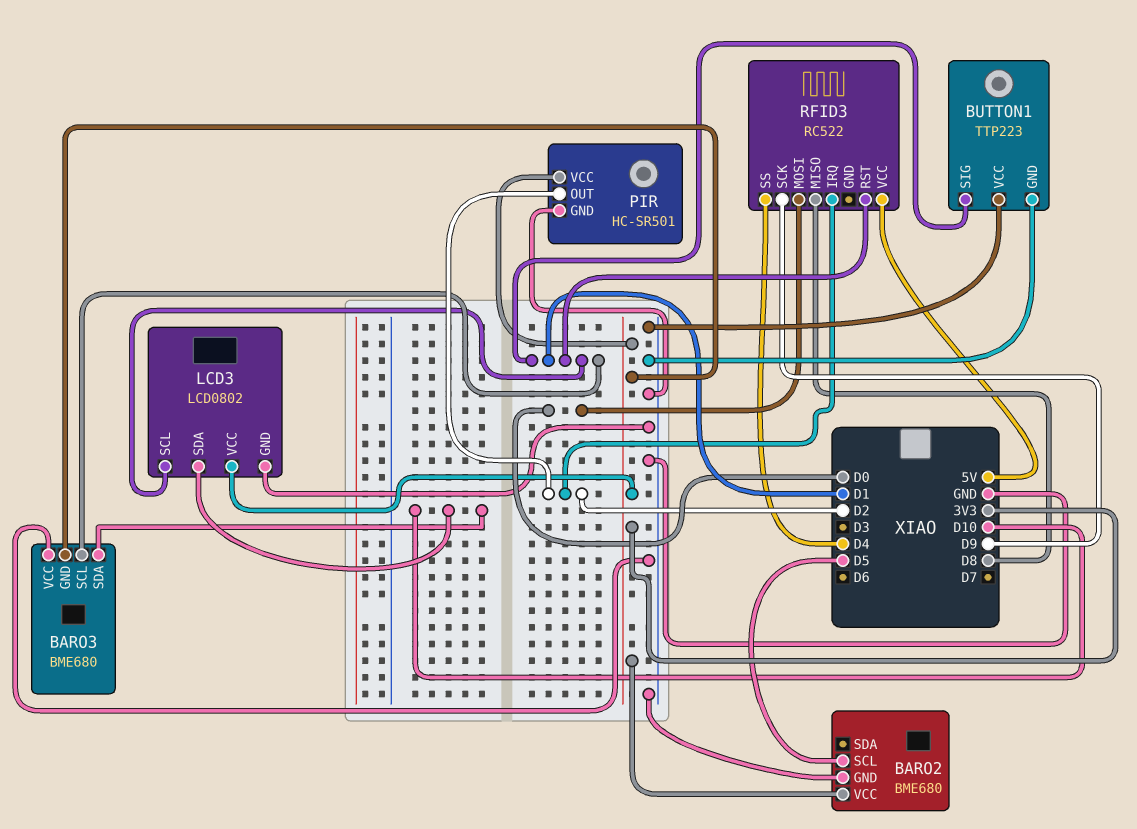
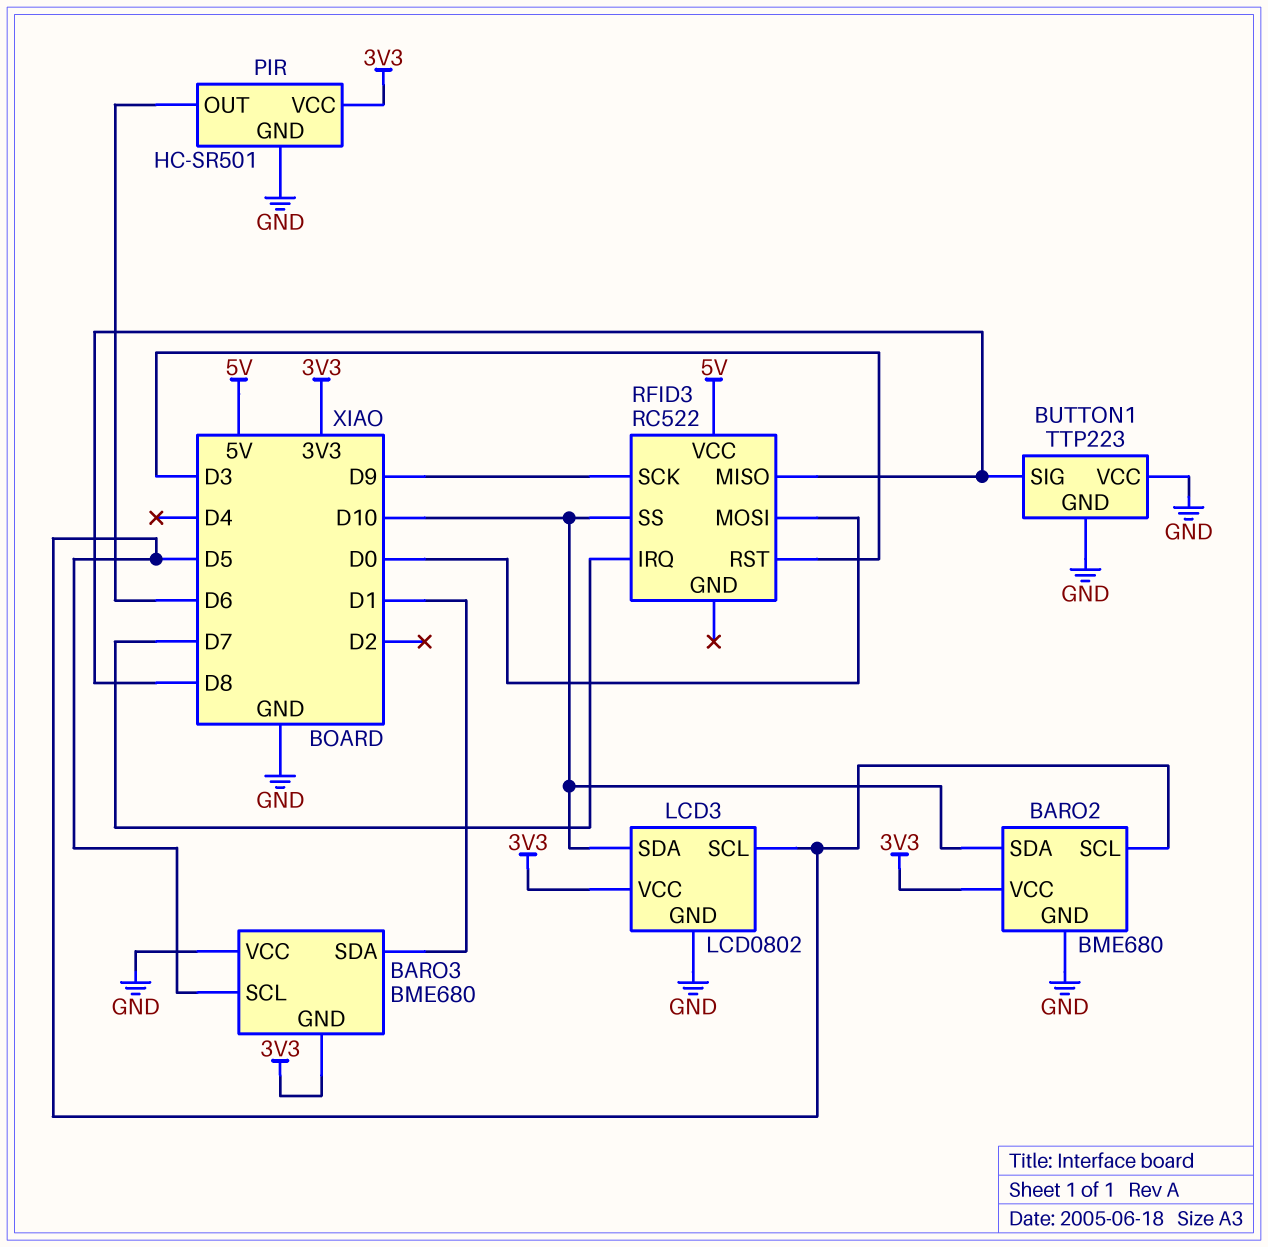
BARO2 pin SDA: none -> D10
BARO3 pin SCL: D1 -> D5
BARO3 pin SDA: D10 -> D1
BUTTON1 pin SIG: D1 -> D8
LCD3 pin SCL: D1 -> D5
PIR pin OUT: D2 -> D6
RFID3 pin IRQ: D2 -> D7
RFID3 pin RST: D1 -> D3
RFID3 pin SS: D4 -> D10

